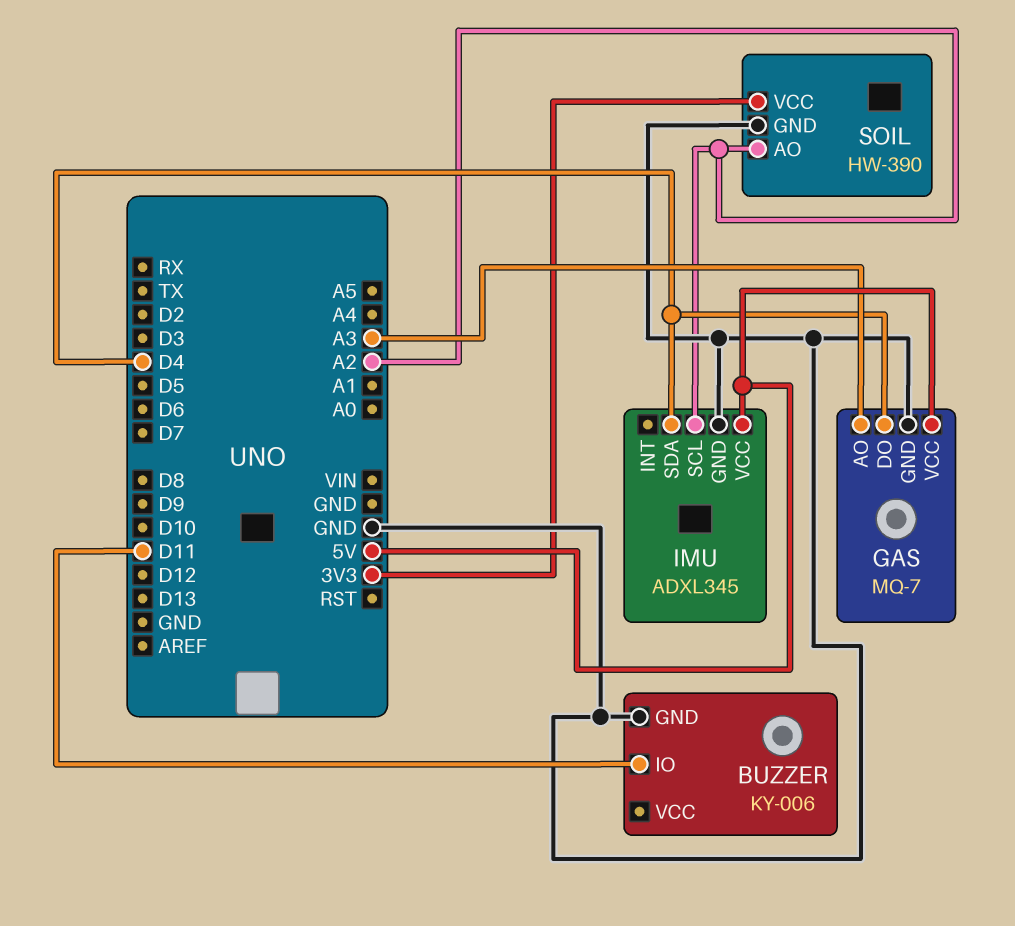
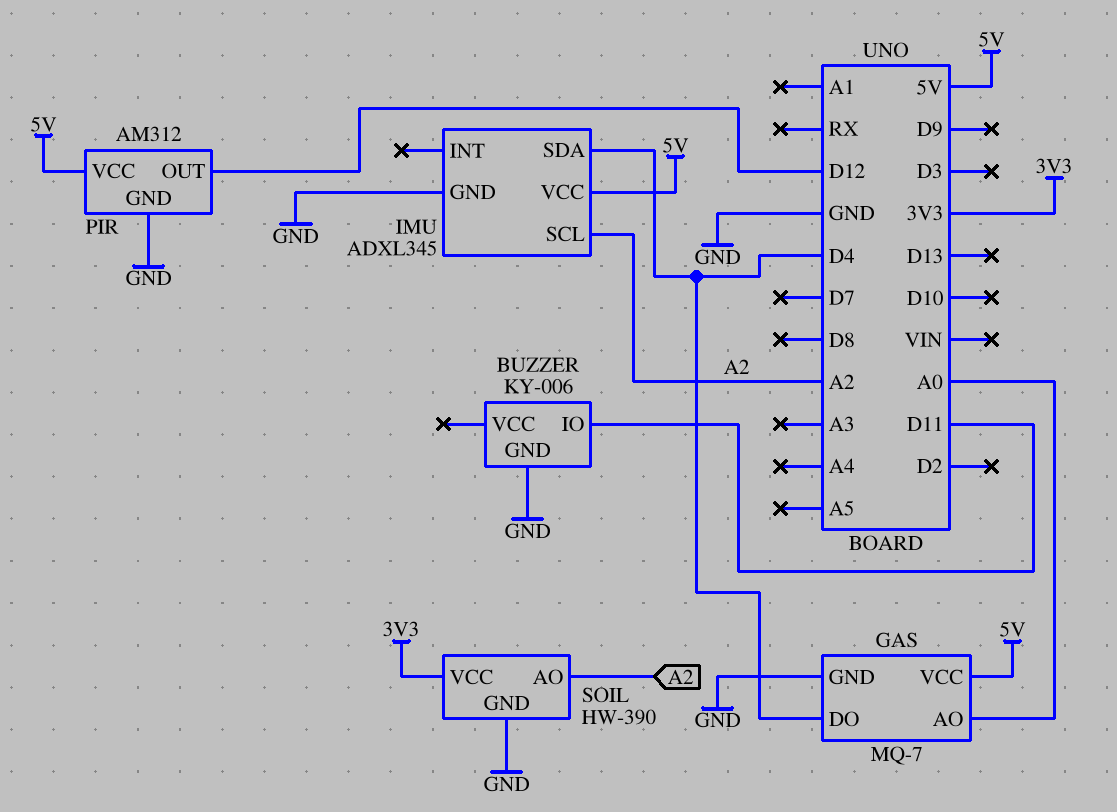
GAS pin AO: A3 -> A0
PIR: none -> AM312
PIR pin GND: none -> GND
PIR pin OUT: none -> D12
PIR pin VCC: none -> 5V

